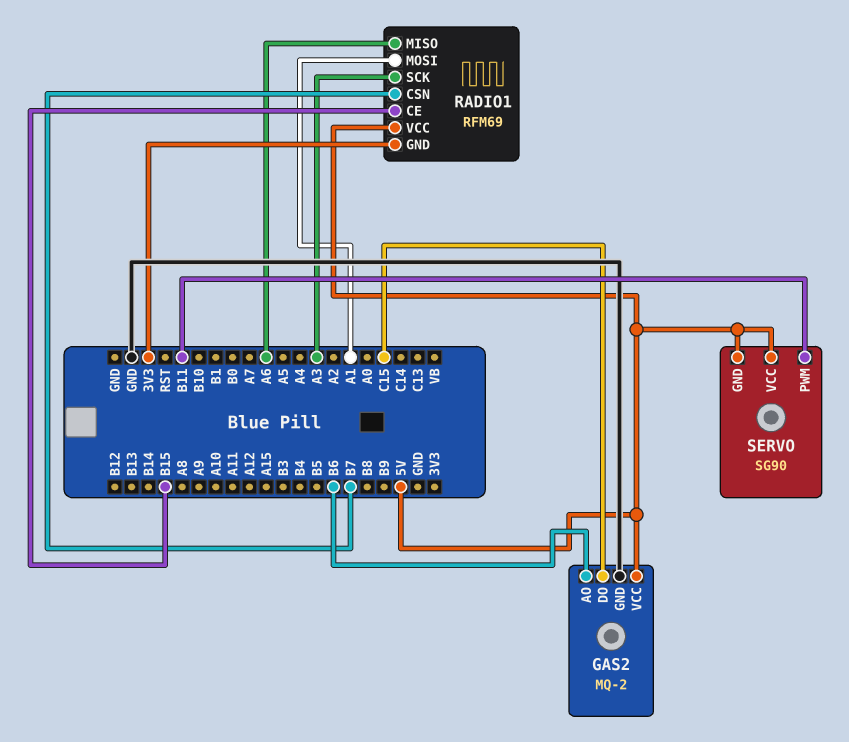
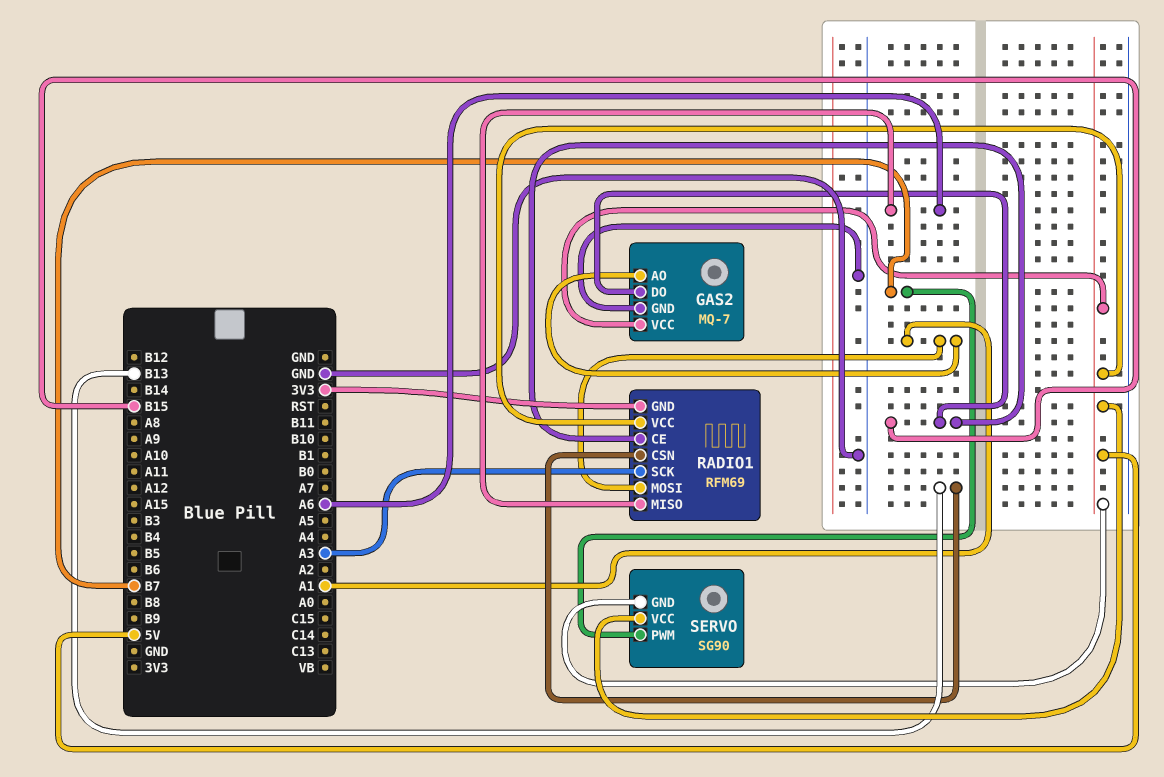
GAS2: MQ-2 -> MQ-7
GAS2 pin AO: B6 -> A1
GAS2 pin DO: C15 -> B15
RADIO1 pin CSN: B7 -> B13
SERVO pin PWM: B11 -> B7

